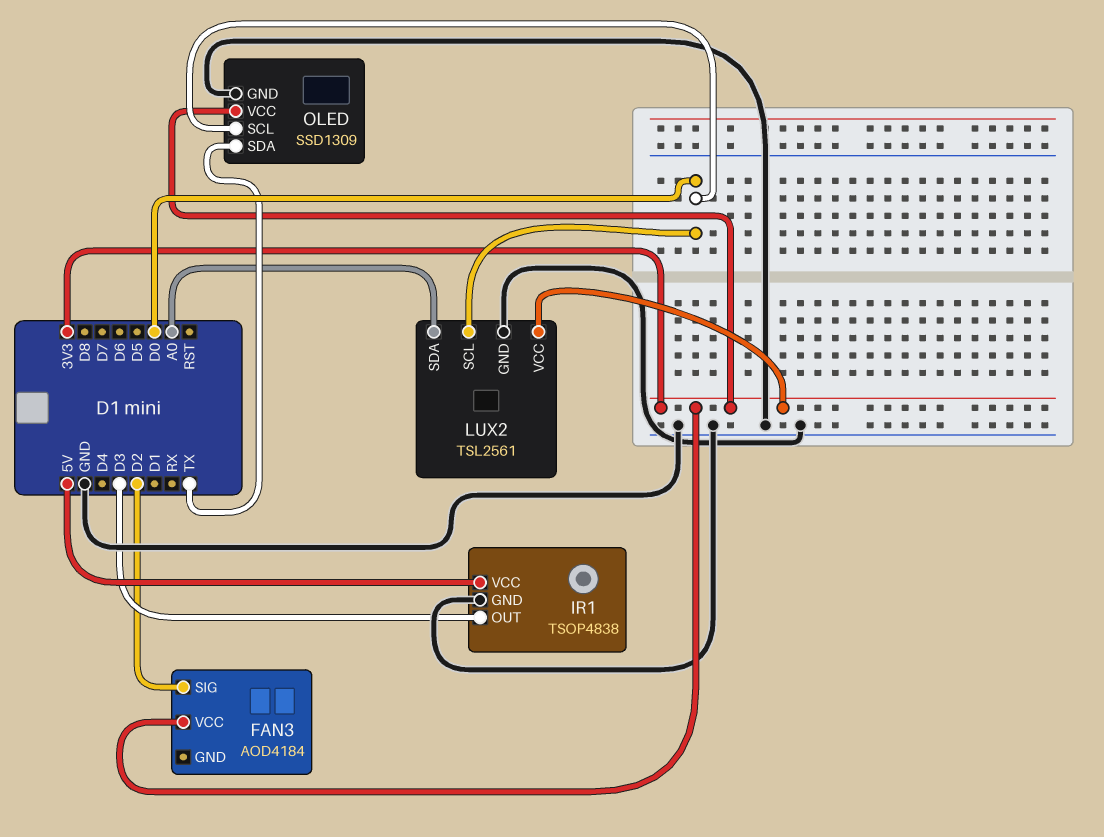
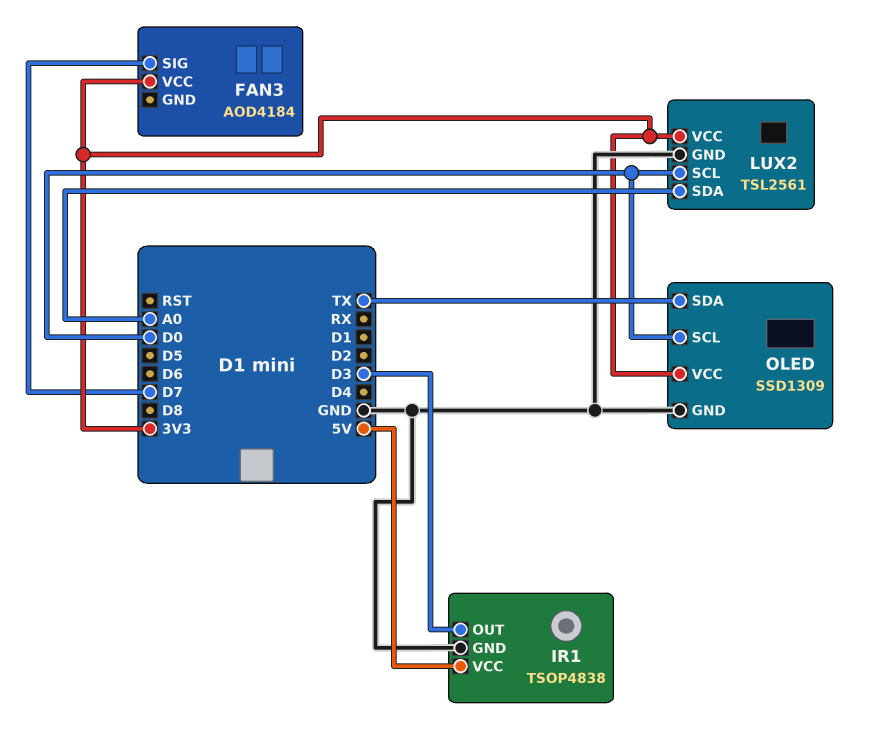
FAN3 pin SIG: D2 -> D7

